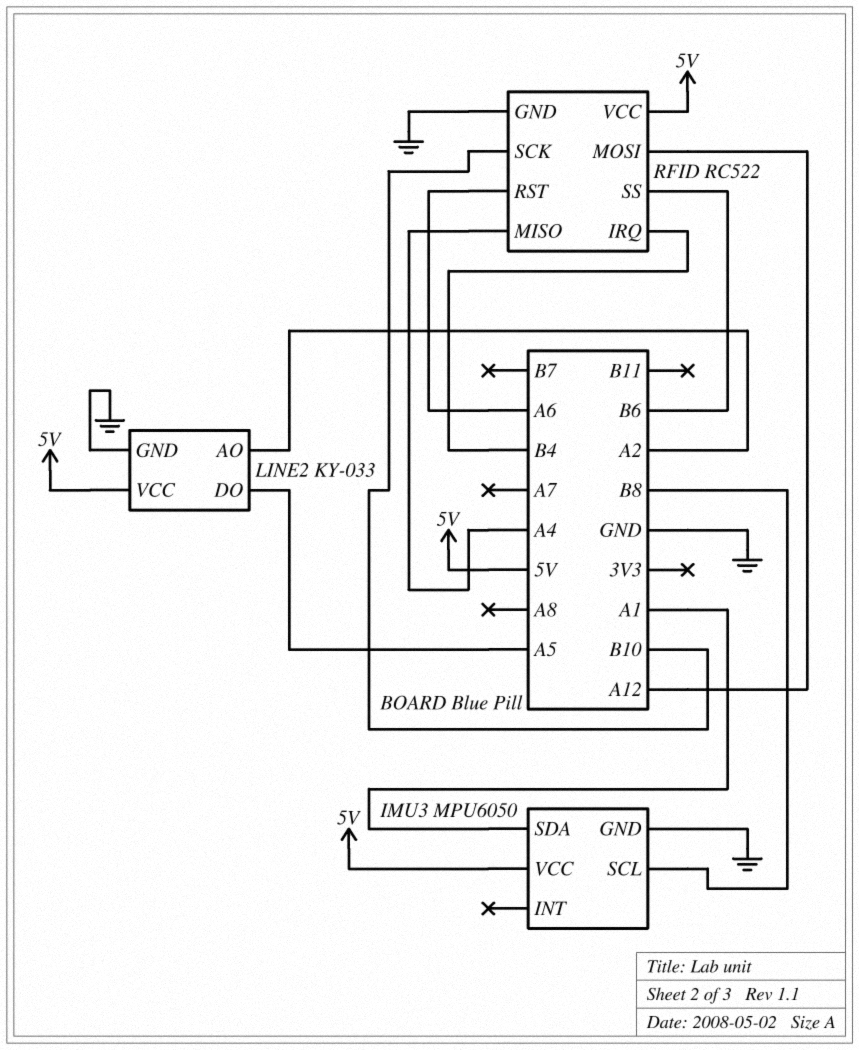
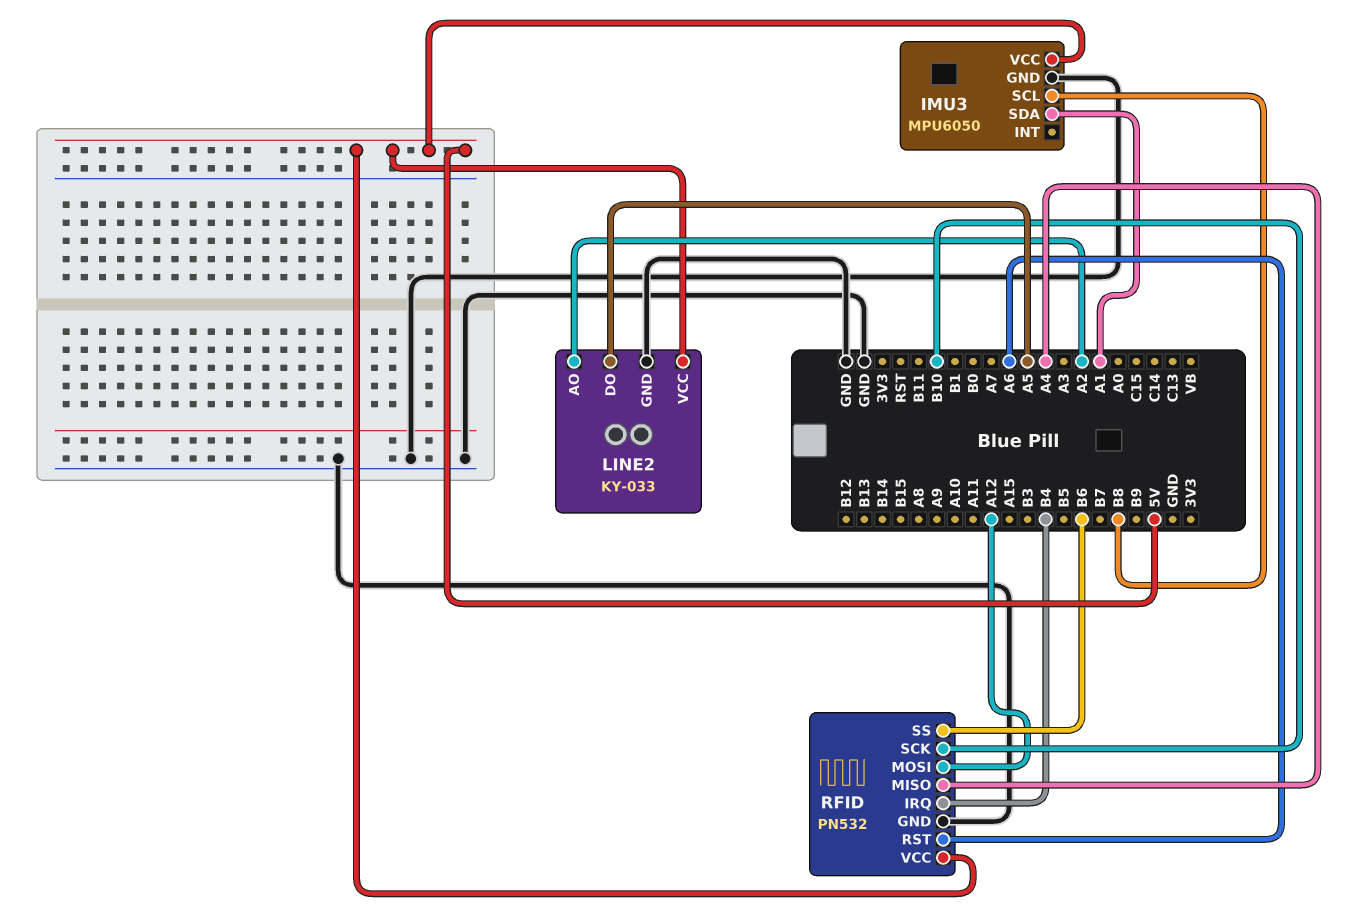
RFID: RC522 -> PN532

